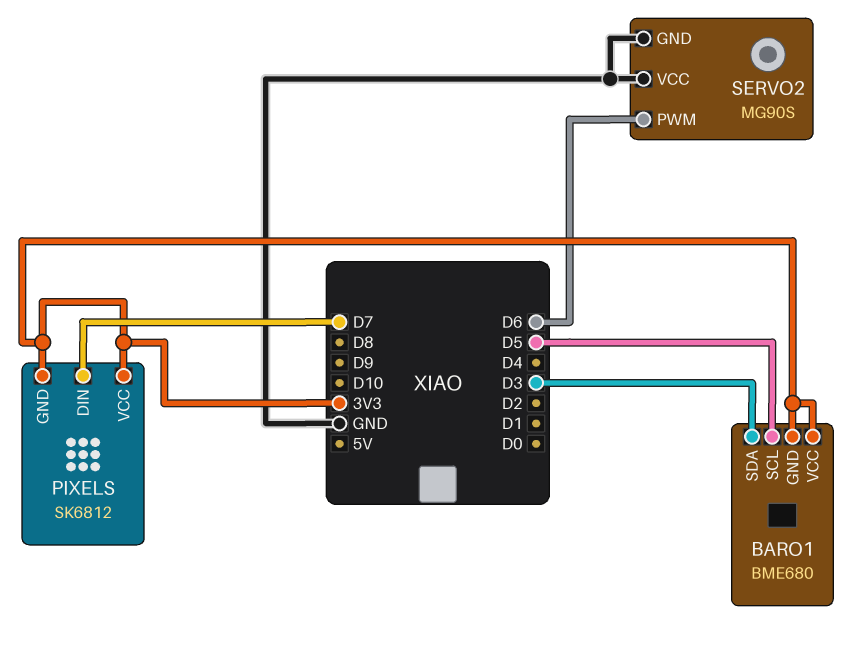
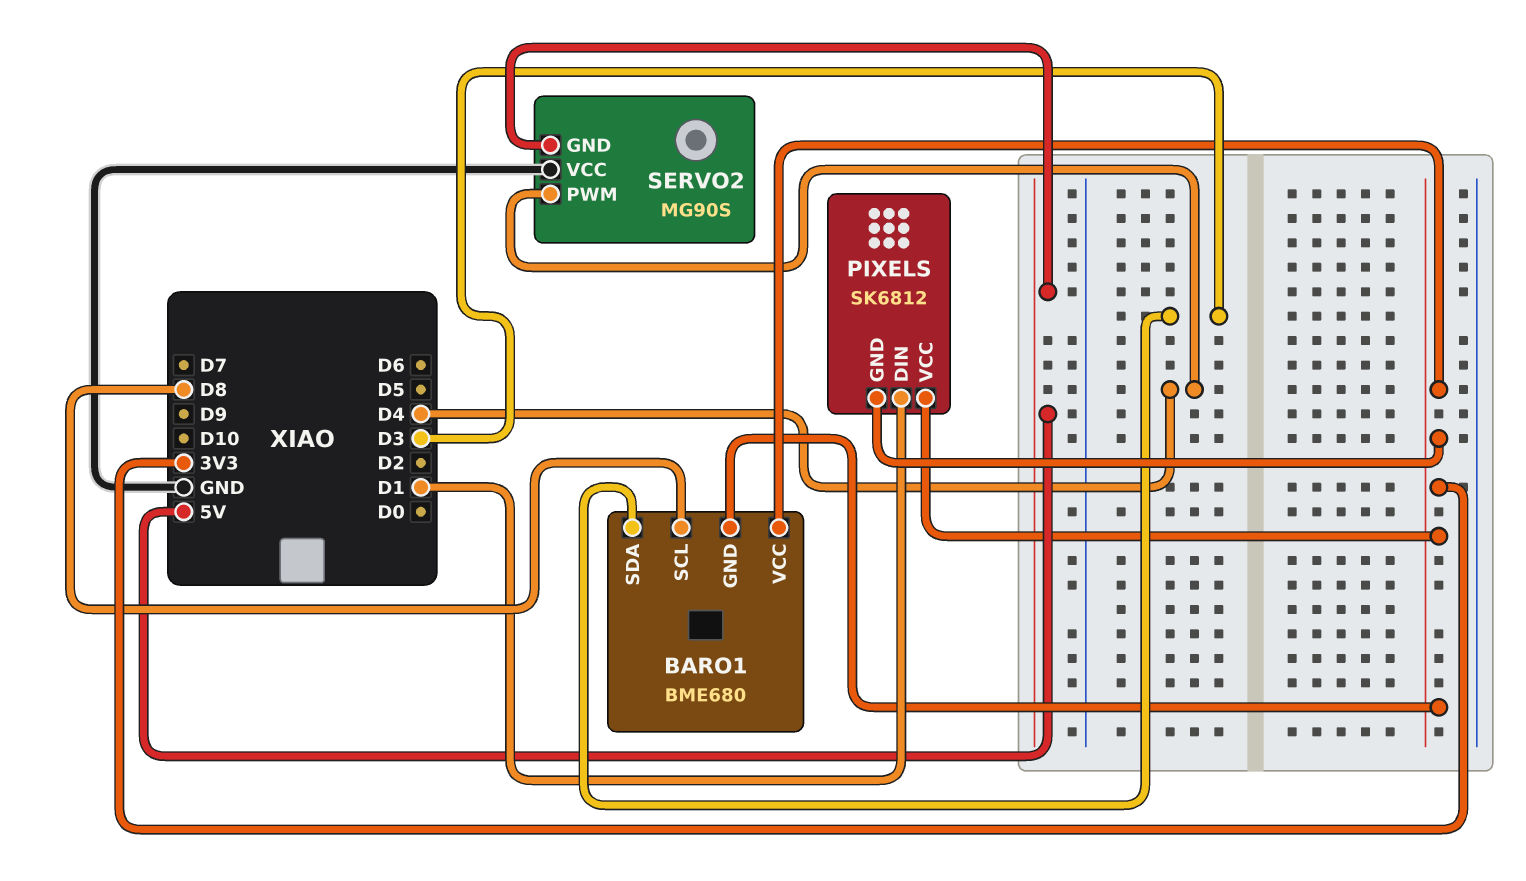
BARO1 pin SCL: D5 -> D8
PIXELS pin DIN: D7 -> D1
SERVO2 pin GND: GND -> 5V
SERVO2 pin PWM: D6 -> D4

